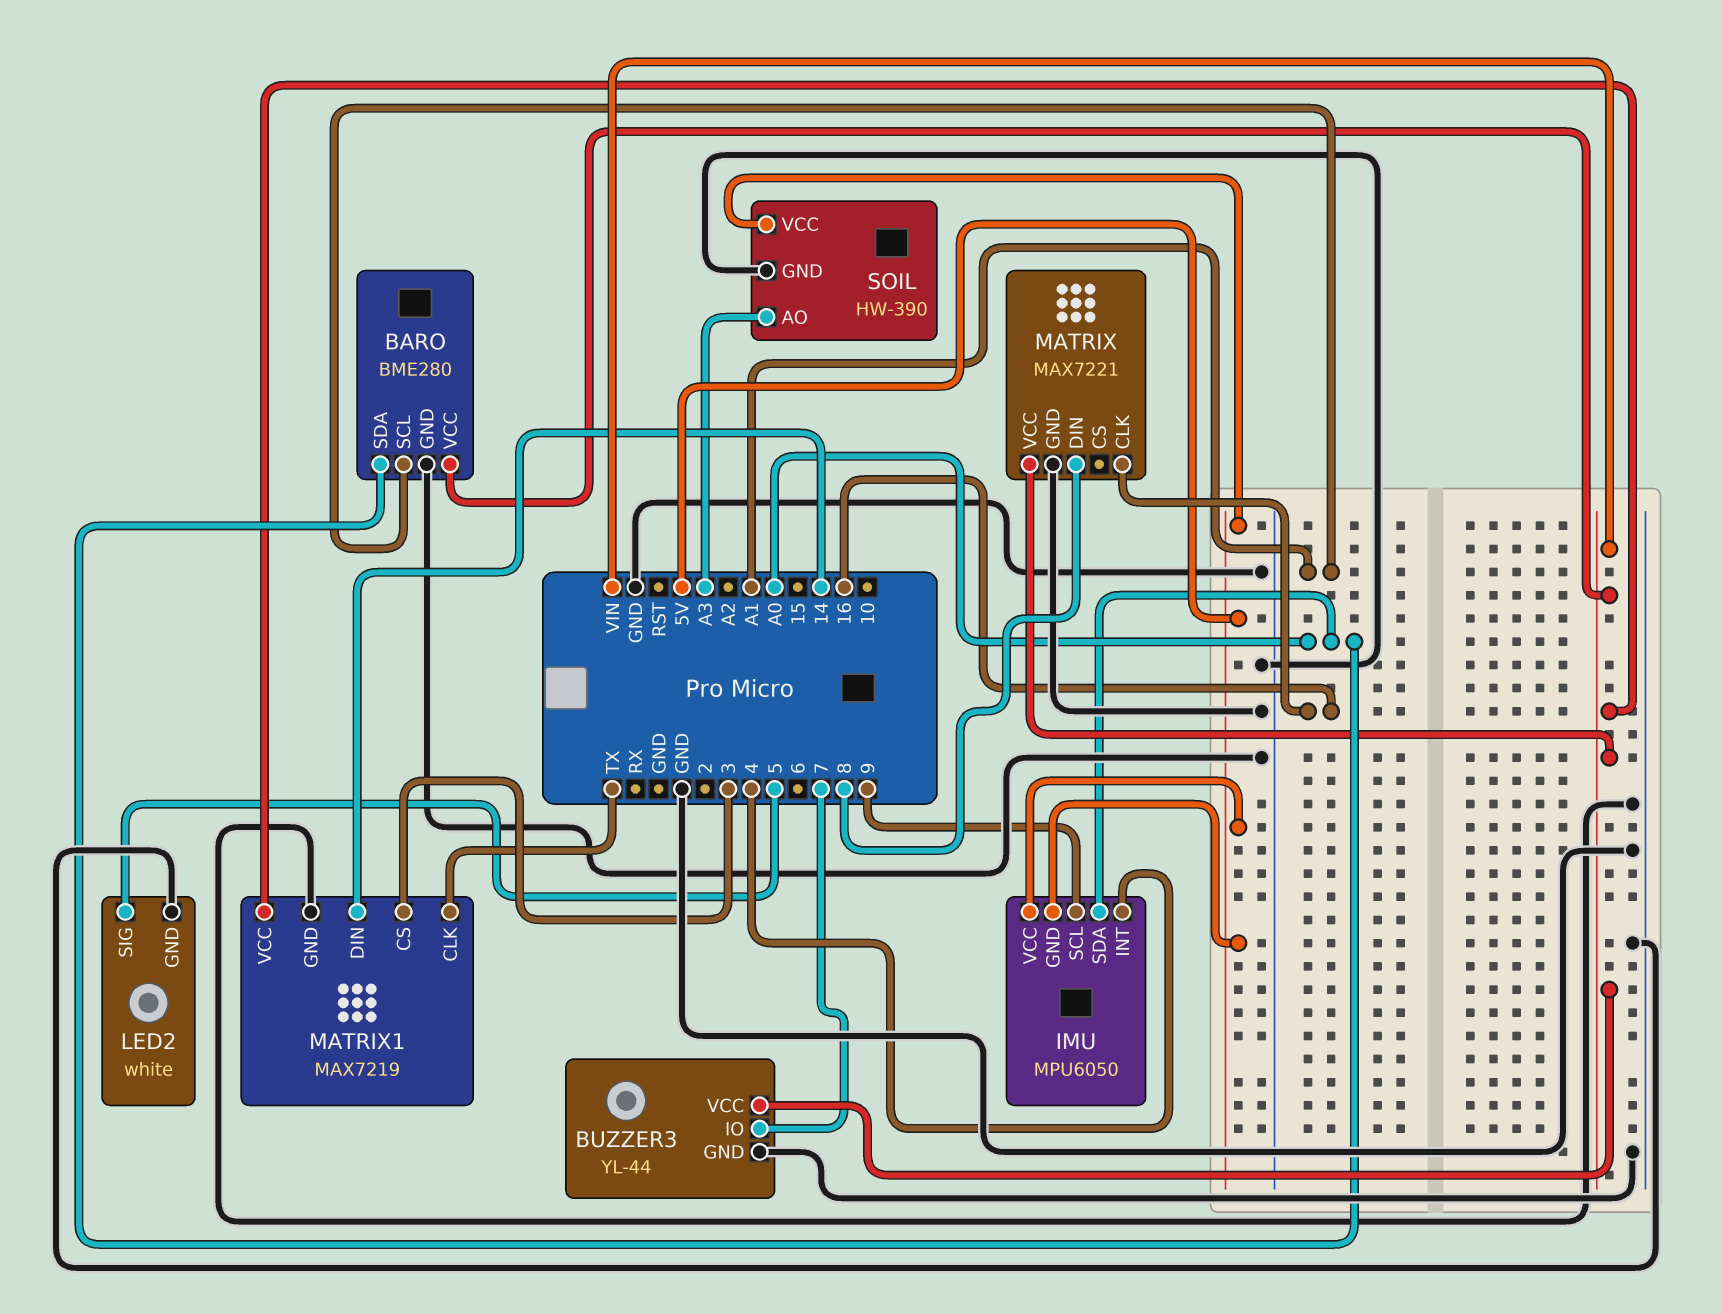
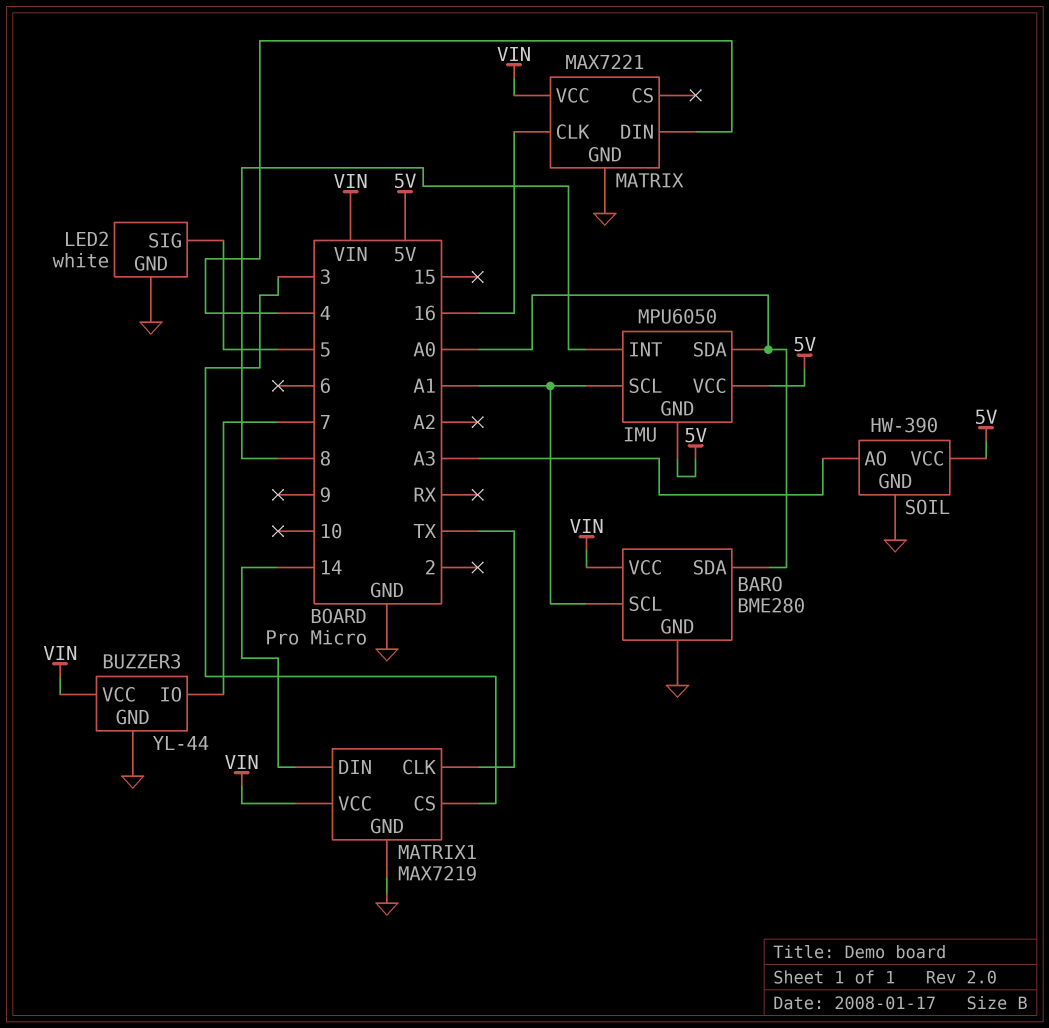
IMU pin INT: 4 -> 8
IMU pin SCL: 9 -> A1
MATRIX pin DIN: 8 -> 4

